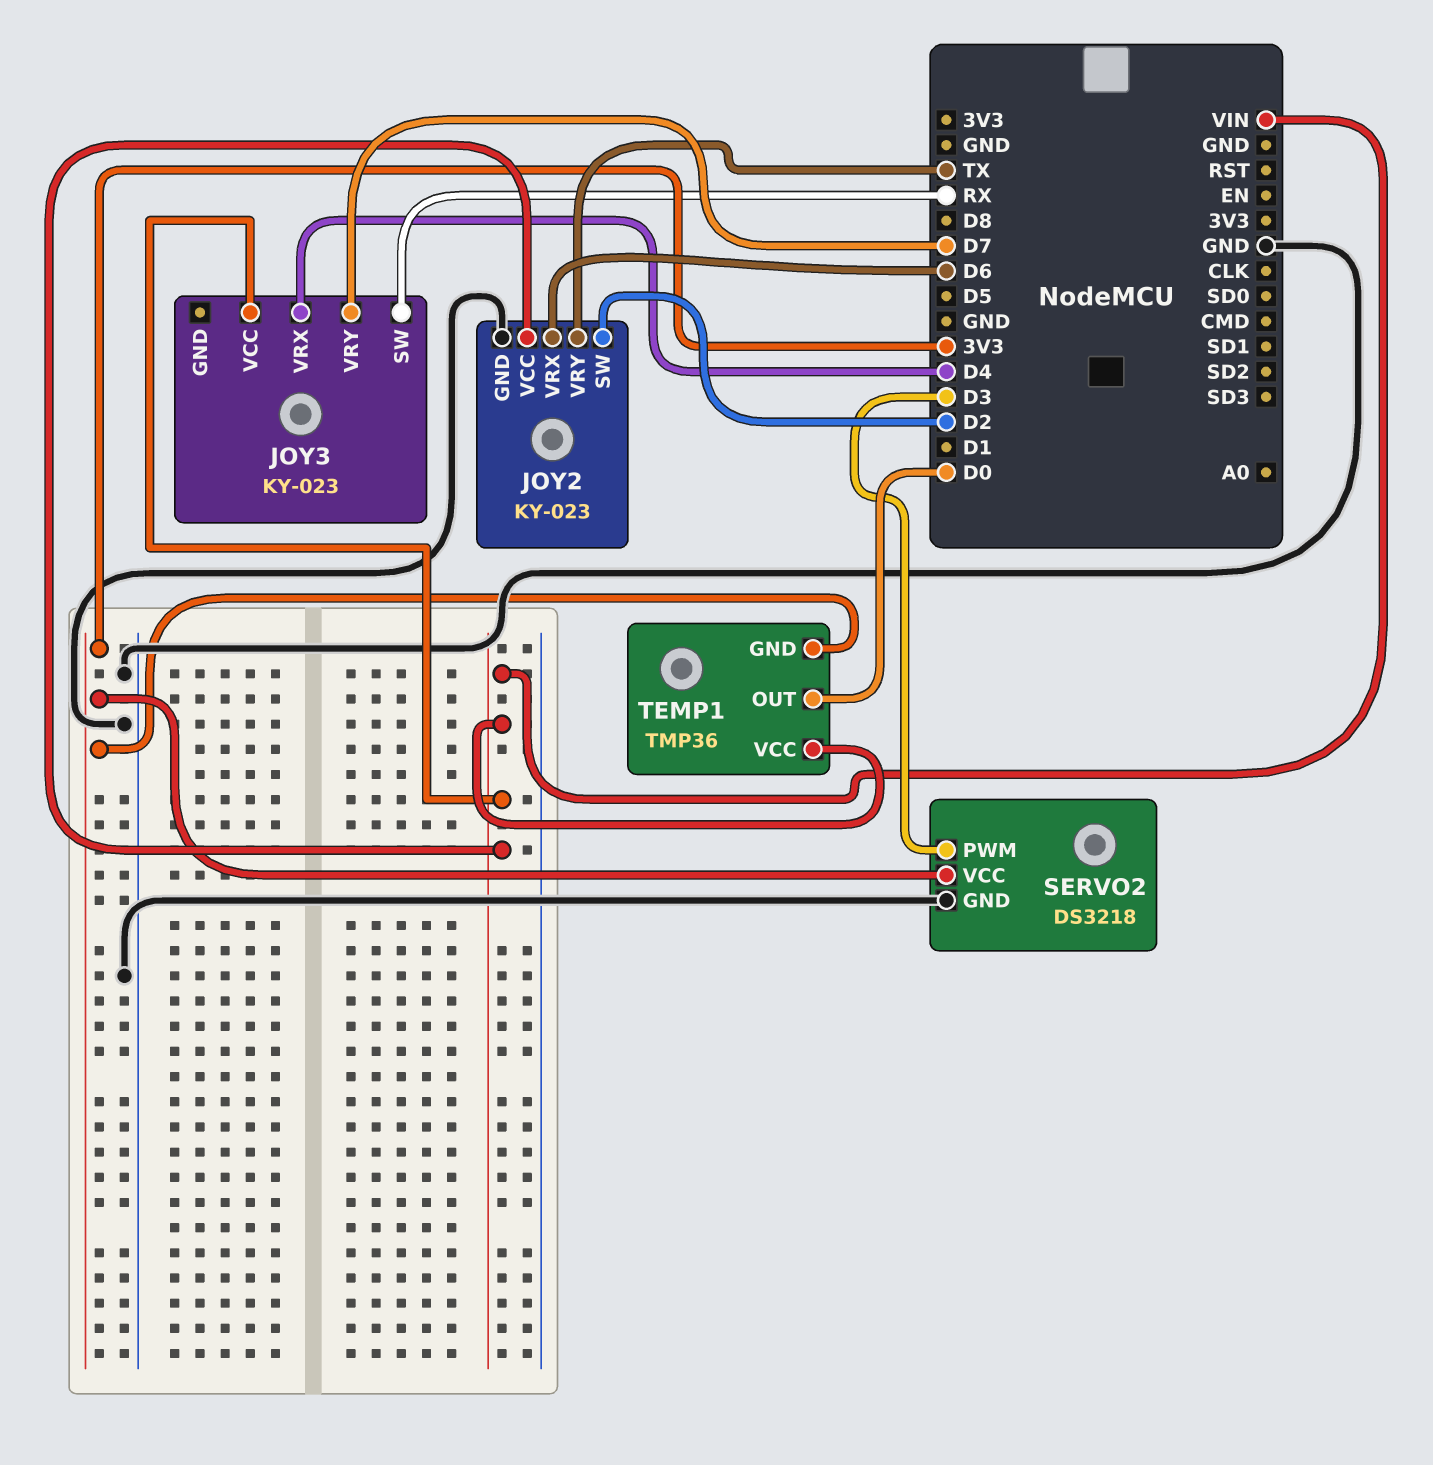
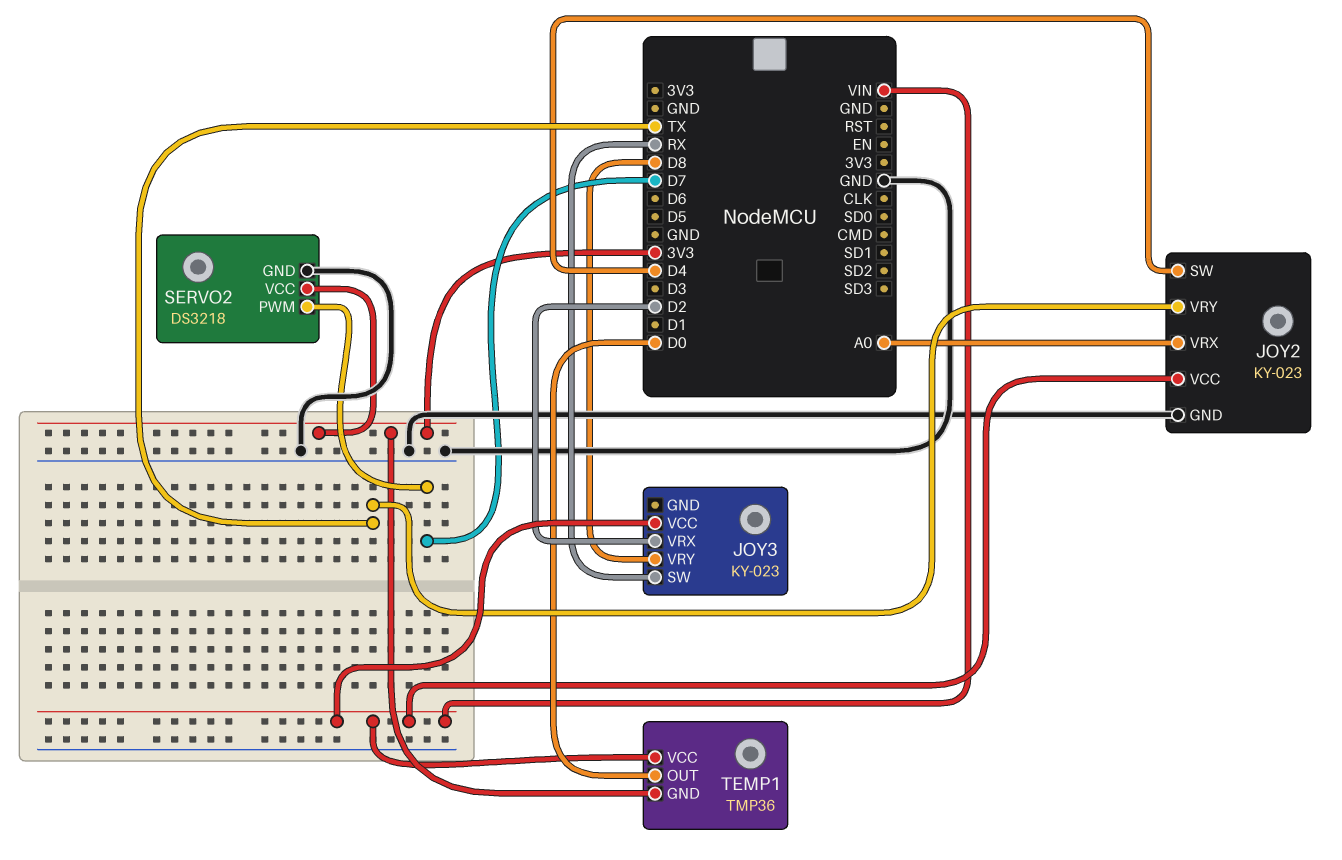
JOY2 pin SW: D2 -> D4
JOY2 pin VRX: D6 -> A0
JOY3 pin VRX: D4 -> D2
JOY3 pin VRY: D7 -> D8
SERVO2 pin PWM: D3 -> D7

